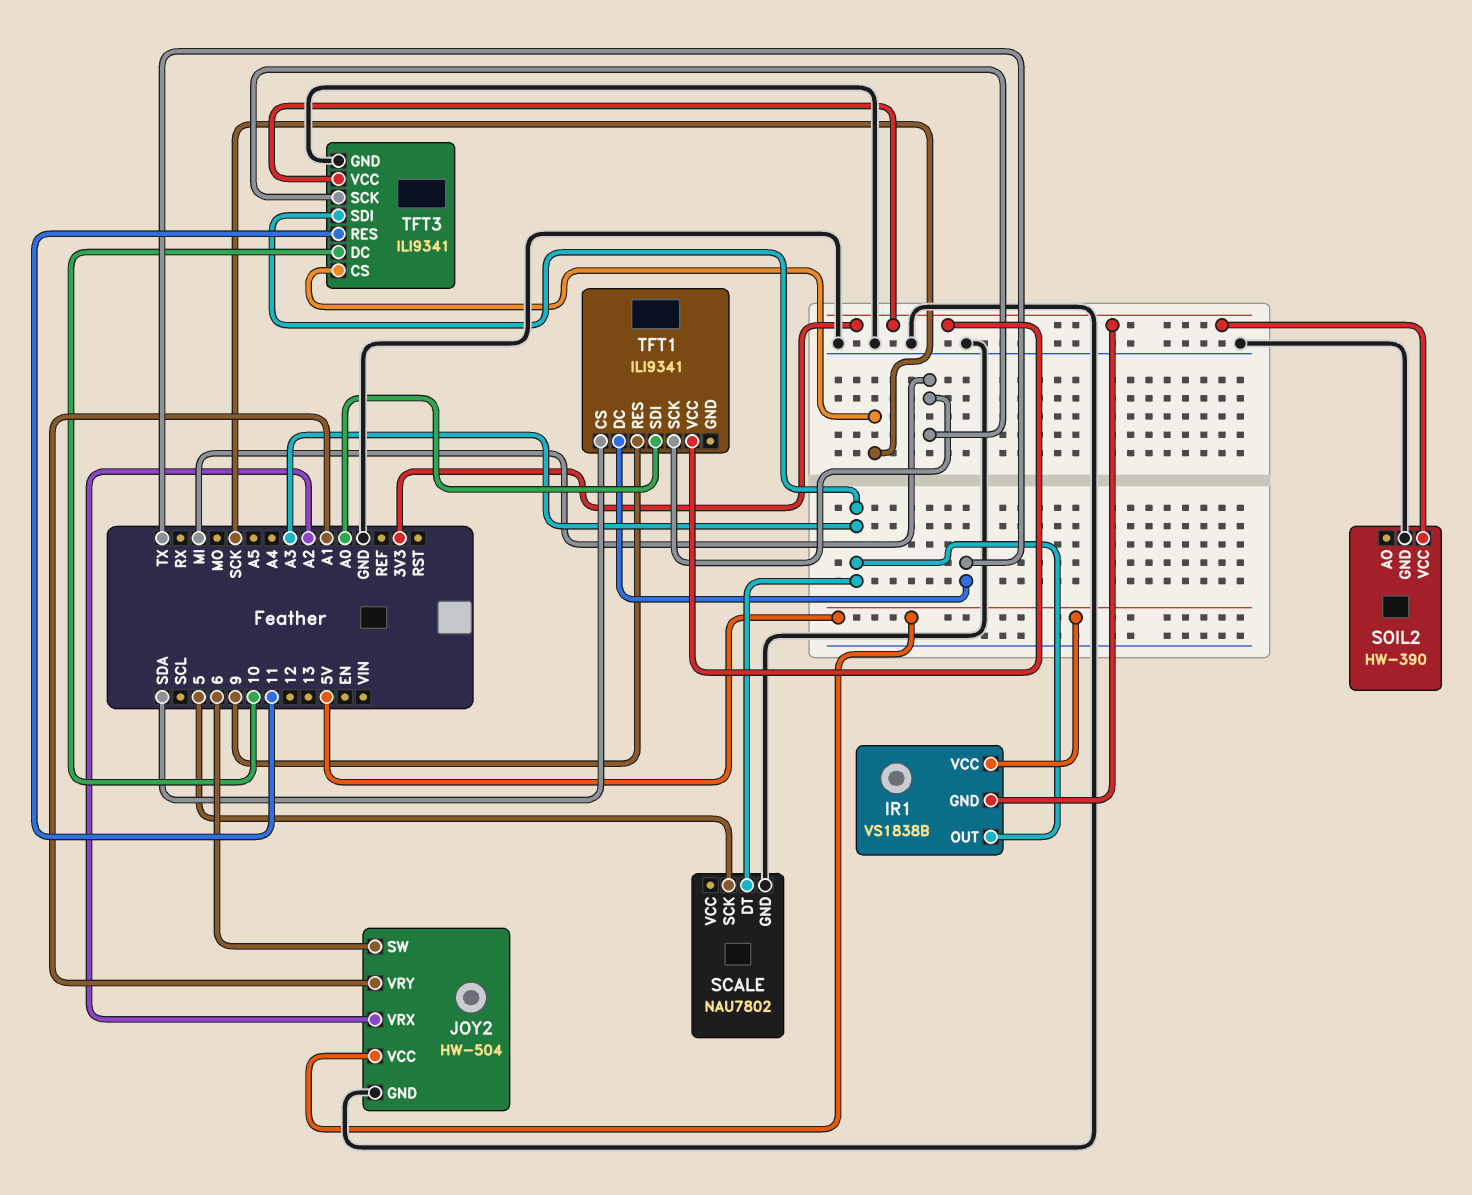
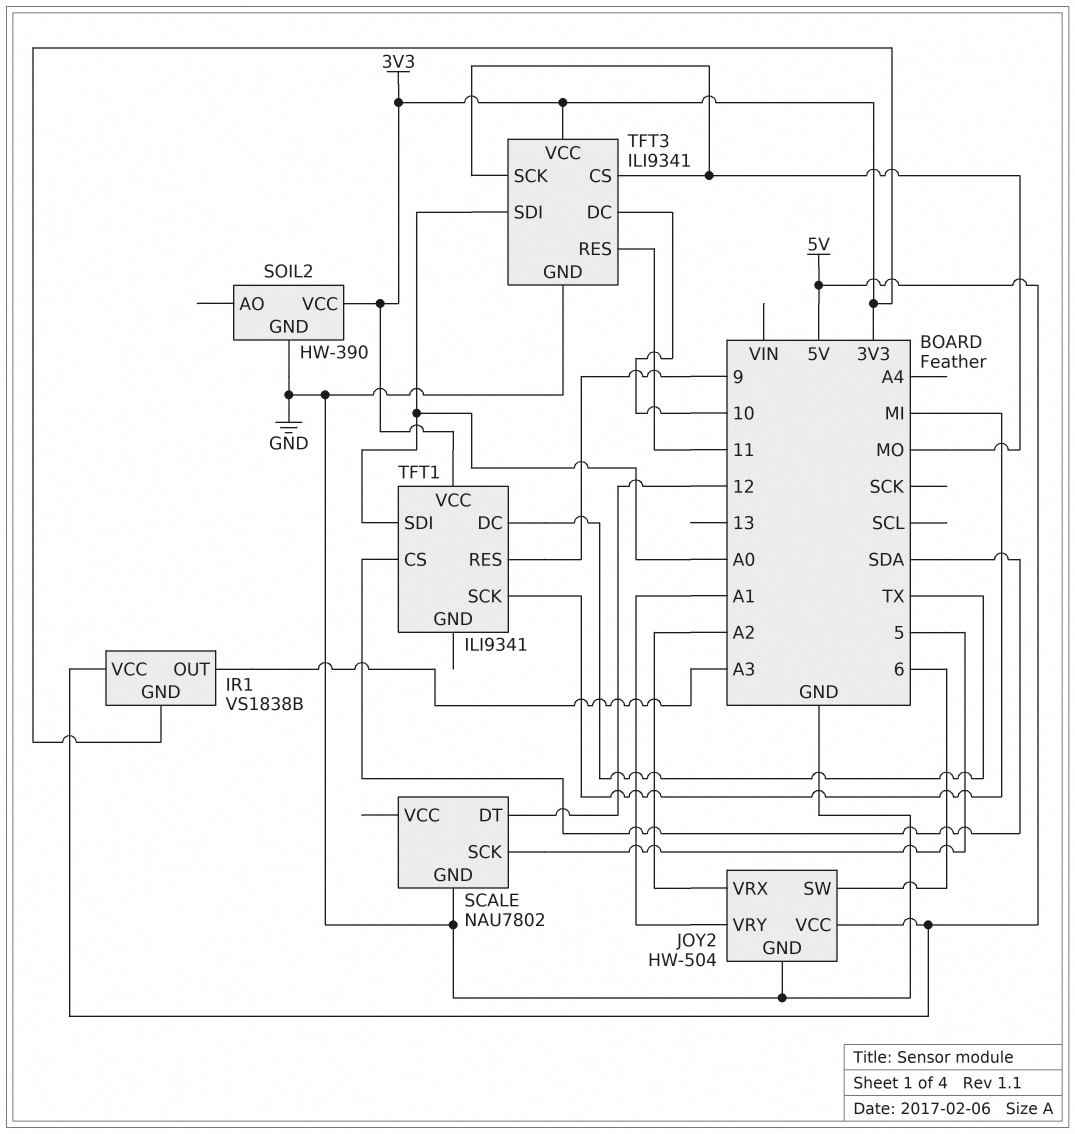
SCALE pin DT: A3 -> 12
TFT3 pin CS: SCK -> MO
TFT3 pin SCK: MI -> MO
TFT3 pin SDI: A3 -> A0

